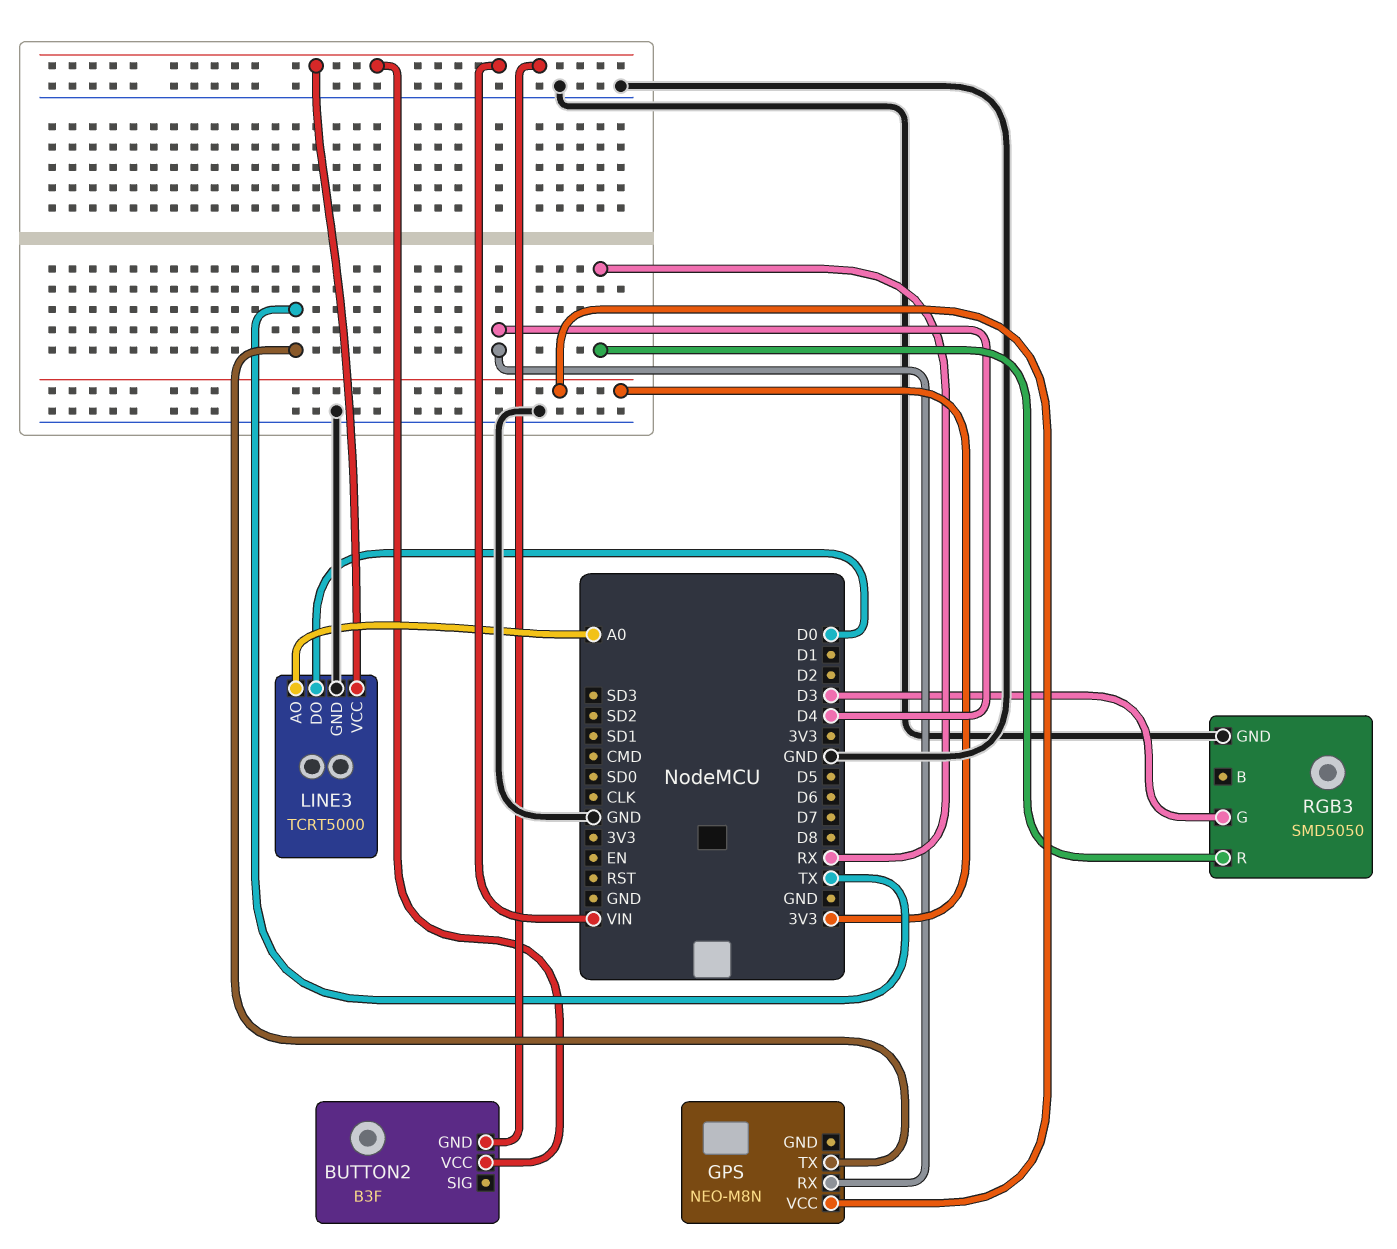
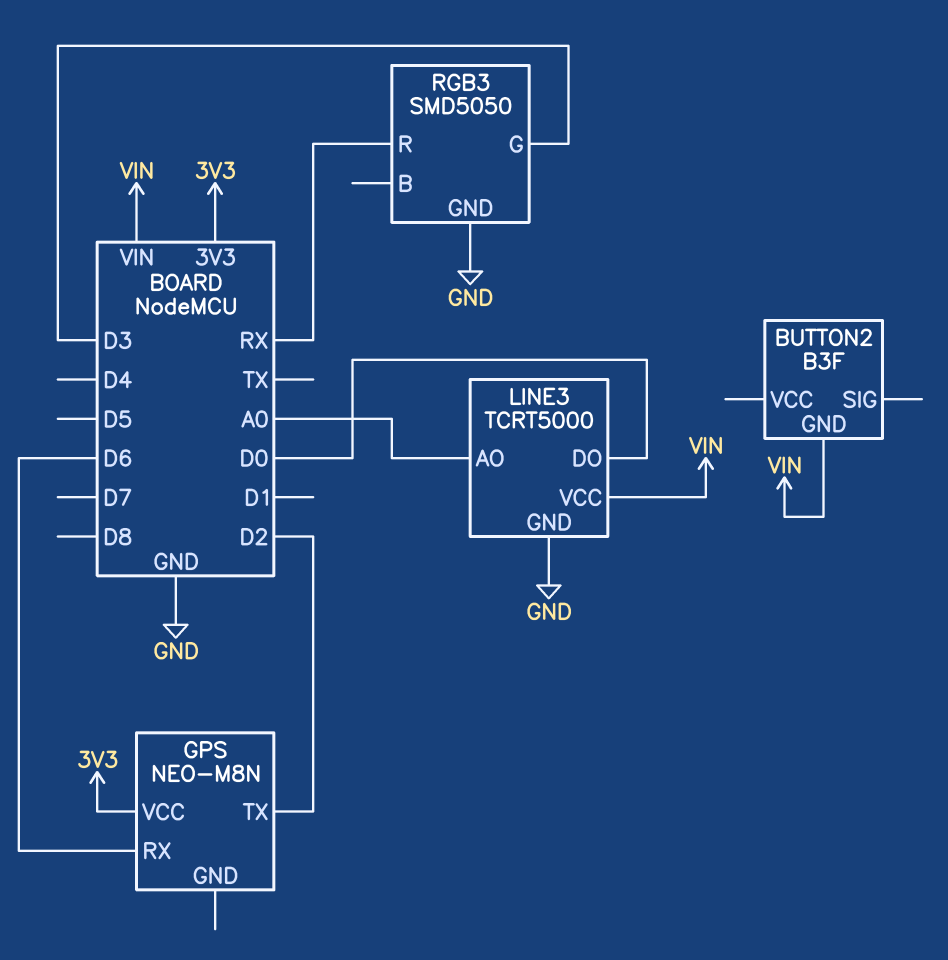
BUTTON2 pin VCC: VIN -> none
GPS pin RX: D4 -> D6
GPS pin TX: TX -> D2

